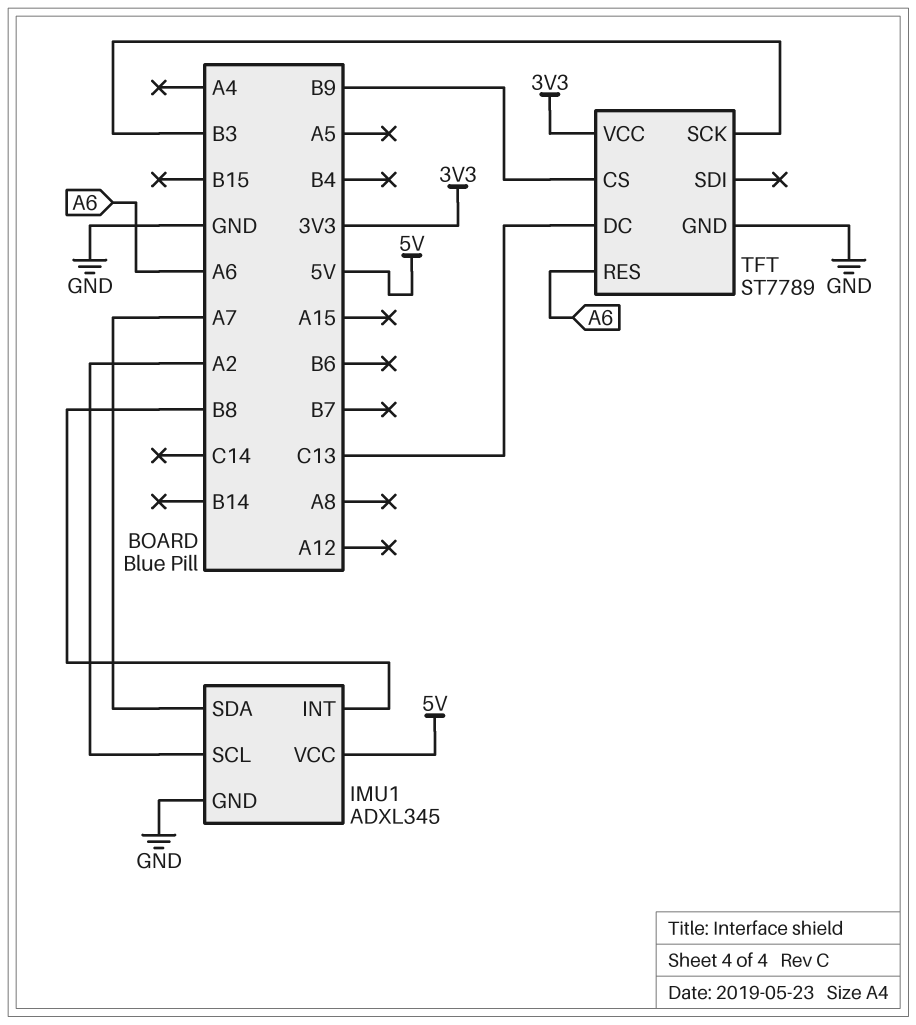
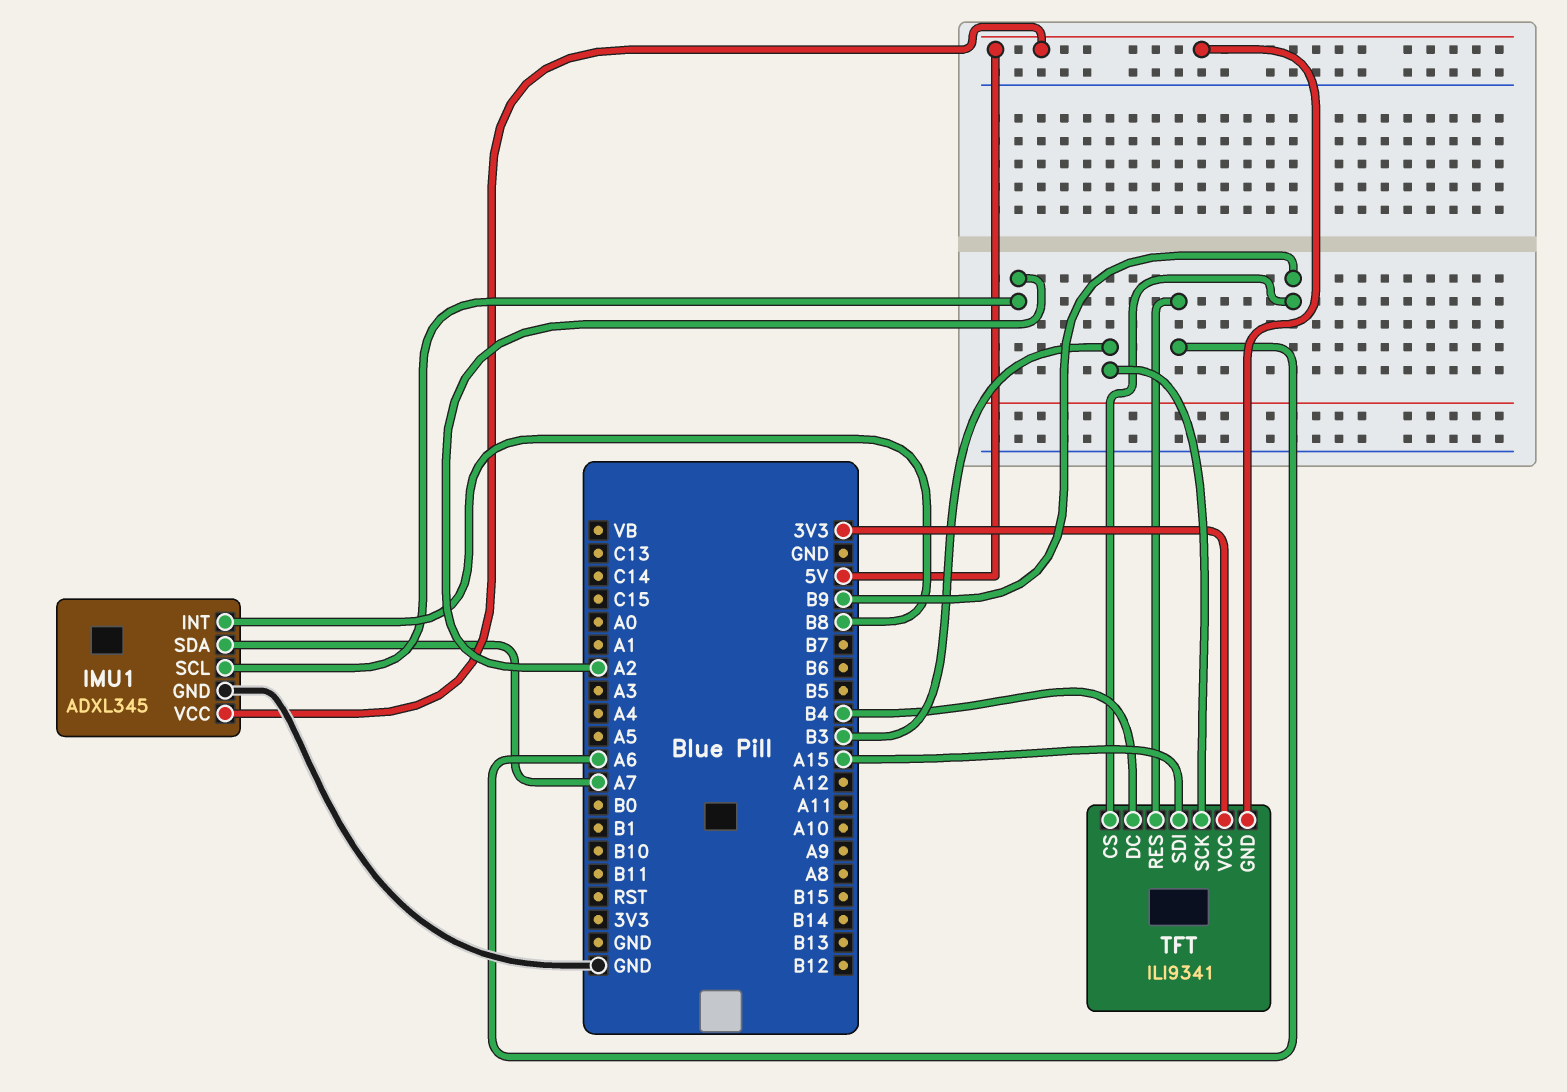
TFT: ST7789 -> ILI9341
TFT pin DC: C13 -> B4
TFT pin GND: GND -> 5V
TFT pin SDI: none -> A15

